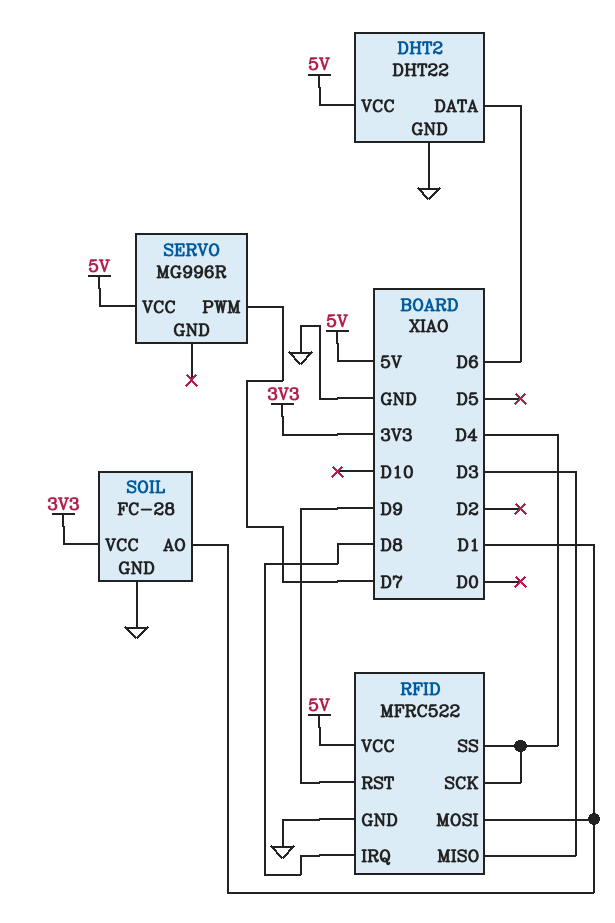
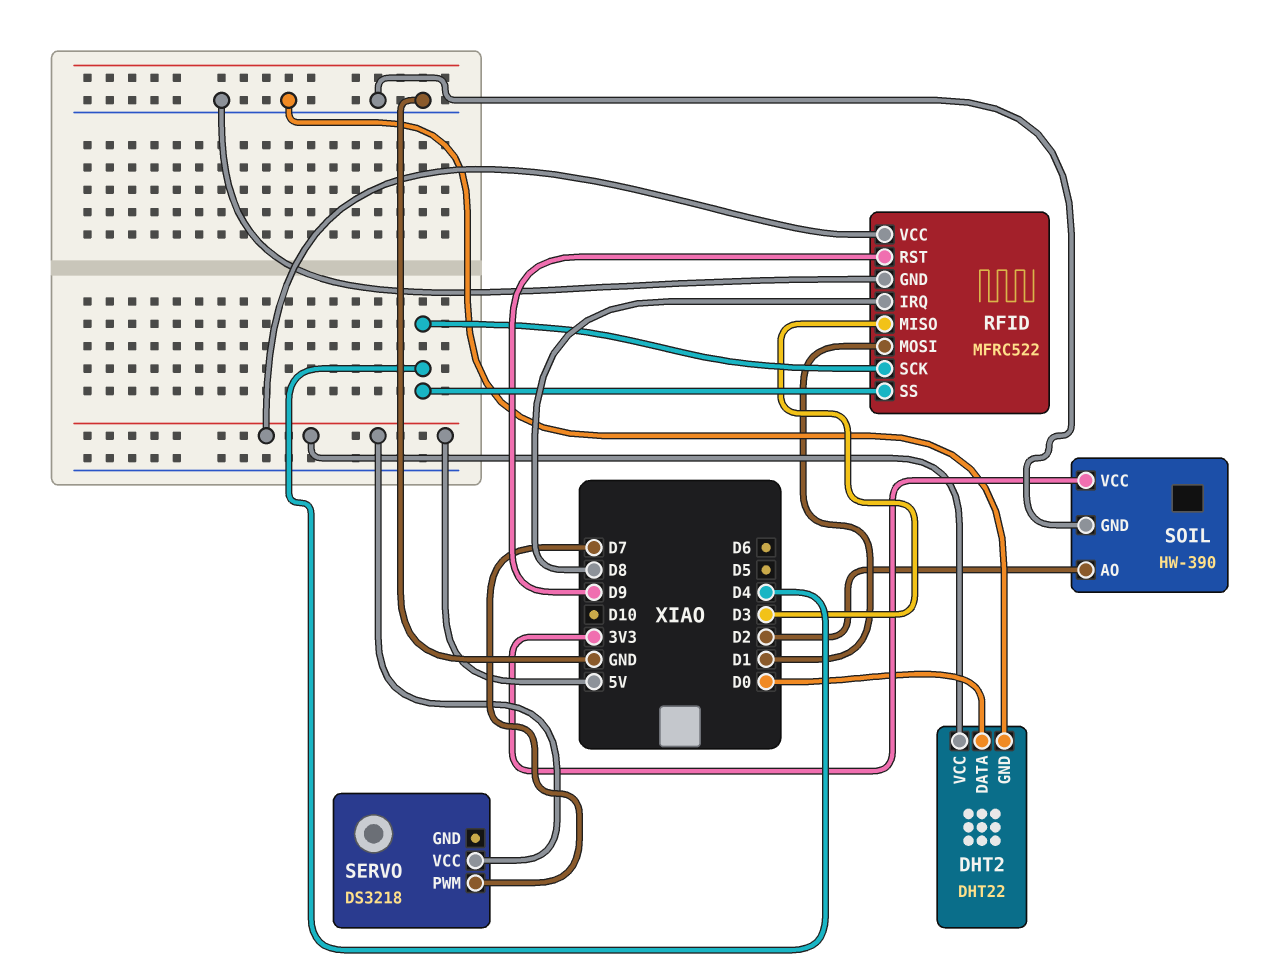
DHT2 pin DATA: D6 -> D0
SERVO: MG996R -> DS3218
SOIL: FC-28 -> HW-390
SOIL pin AO: D1 -> D2

